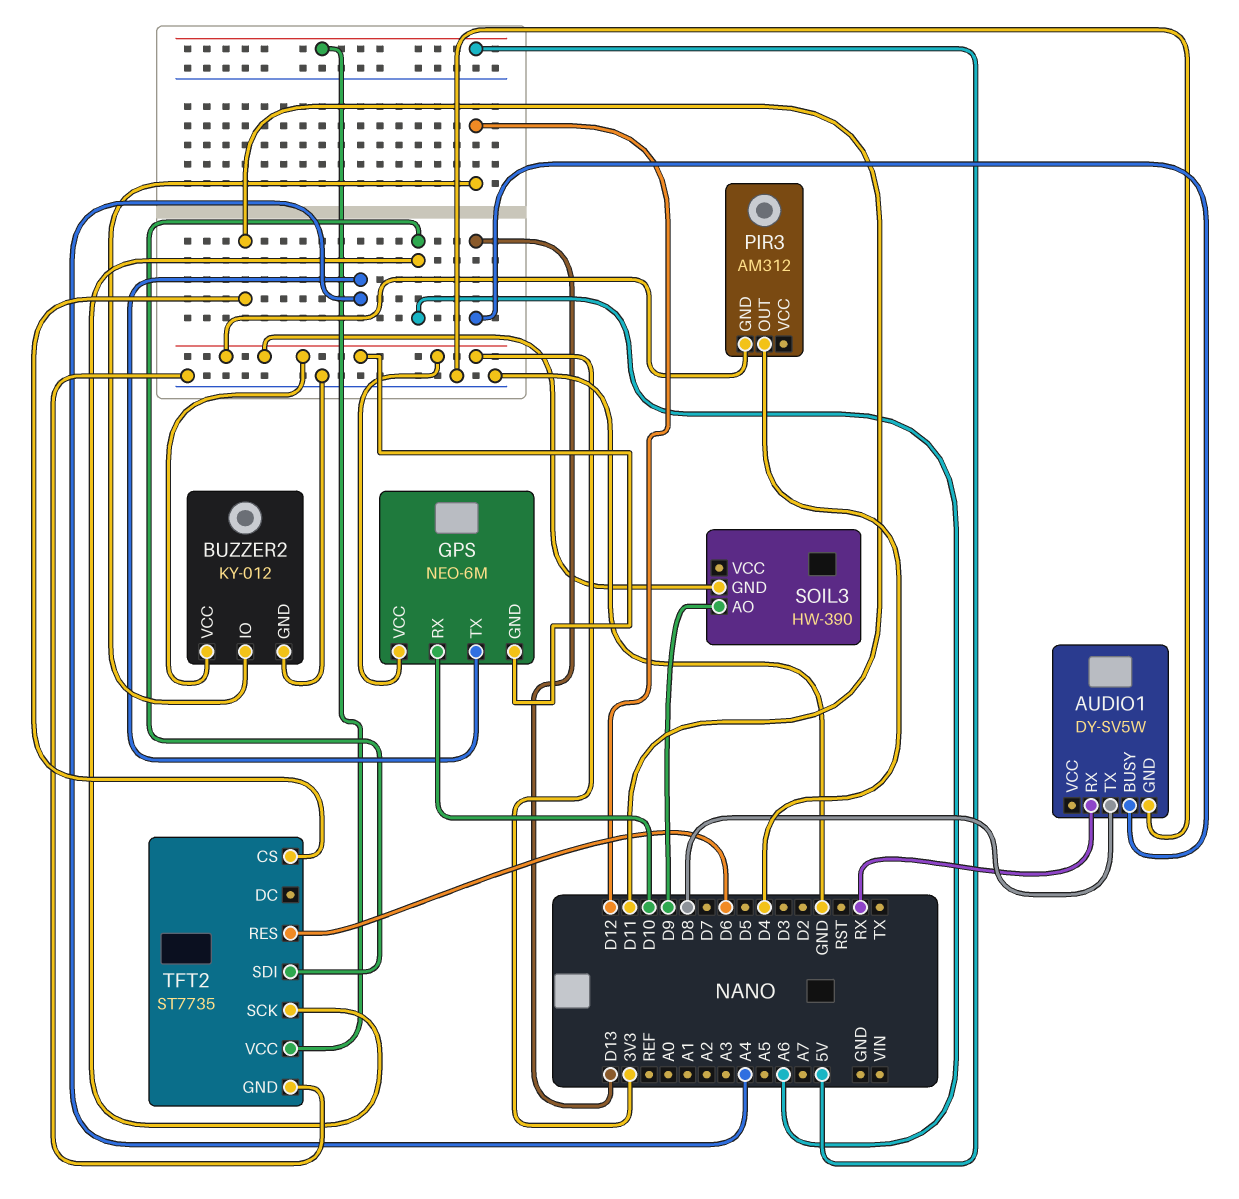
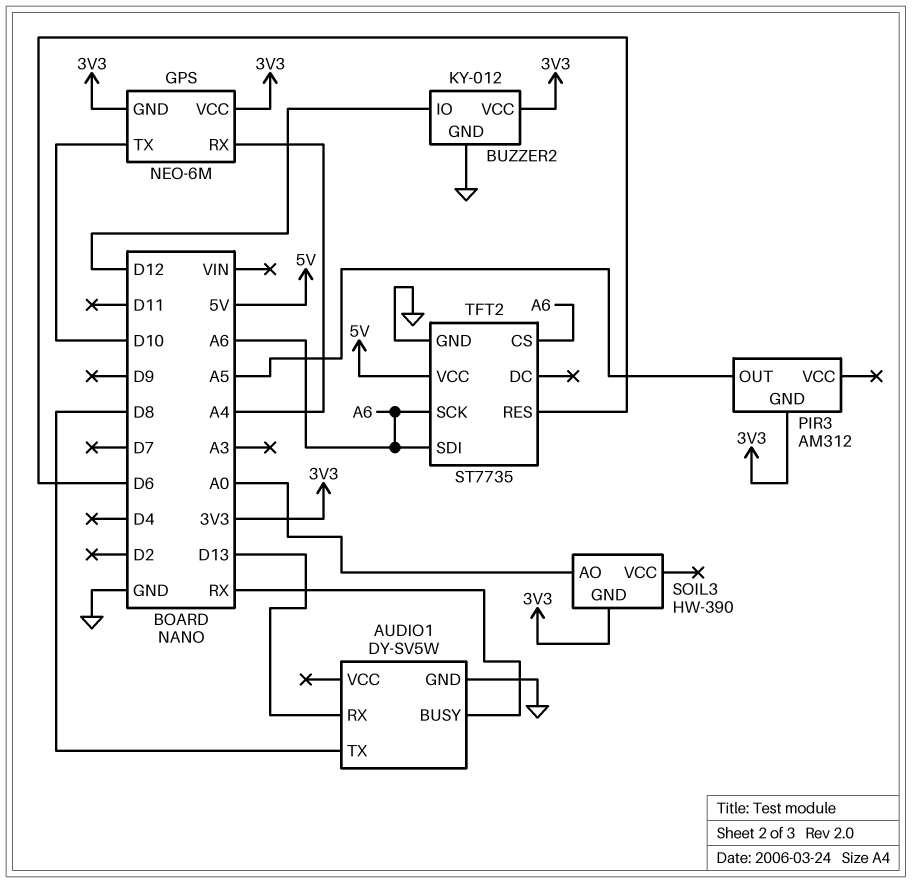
AUDIO1 pin BUSY: D13 -> RX
AUDIO1 pin RX: RX -> D13
GPS pin RX: D10 -> A4
GPS pin TX: A4 -> D10
PIR3 pin OUT: D4 -> A5
SOIL3 pin AO: D9 -> A0
TFT2 pin CS: D11 -> A6

